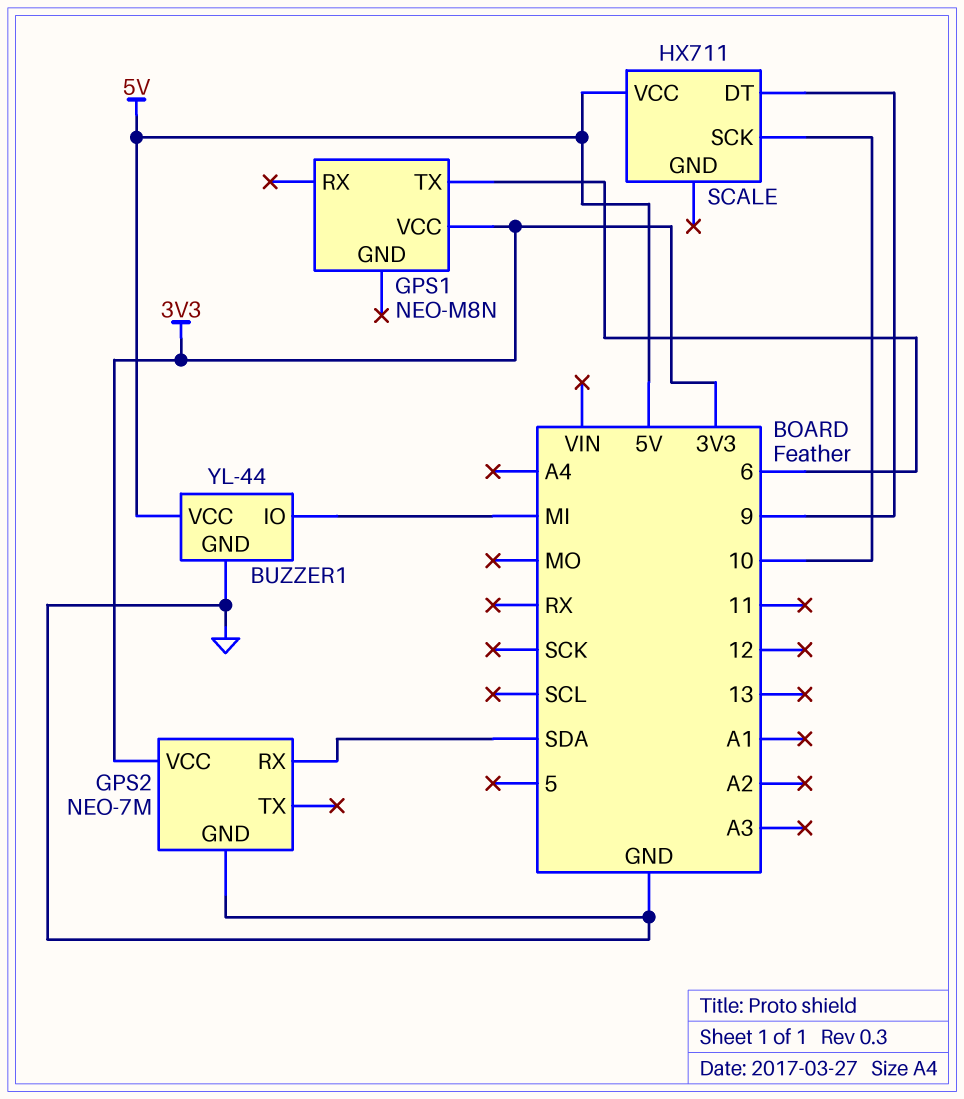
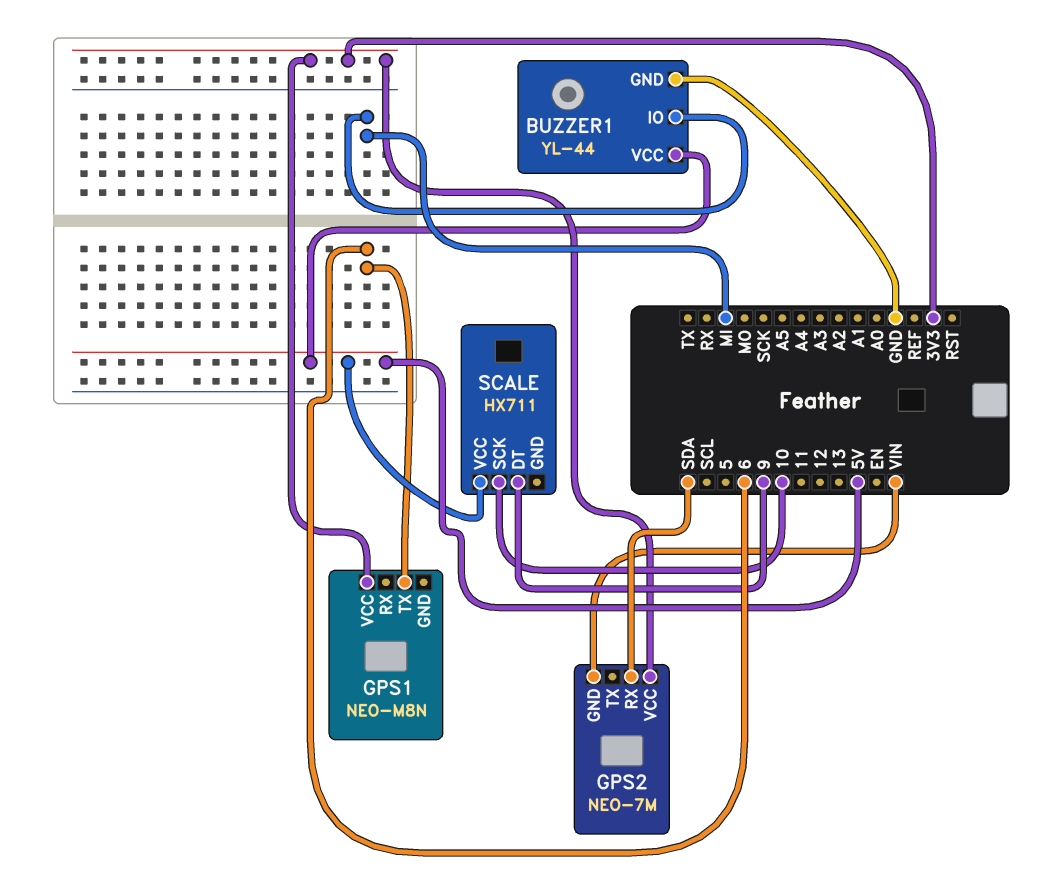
GPS2 pin GND: GND -> VIN

